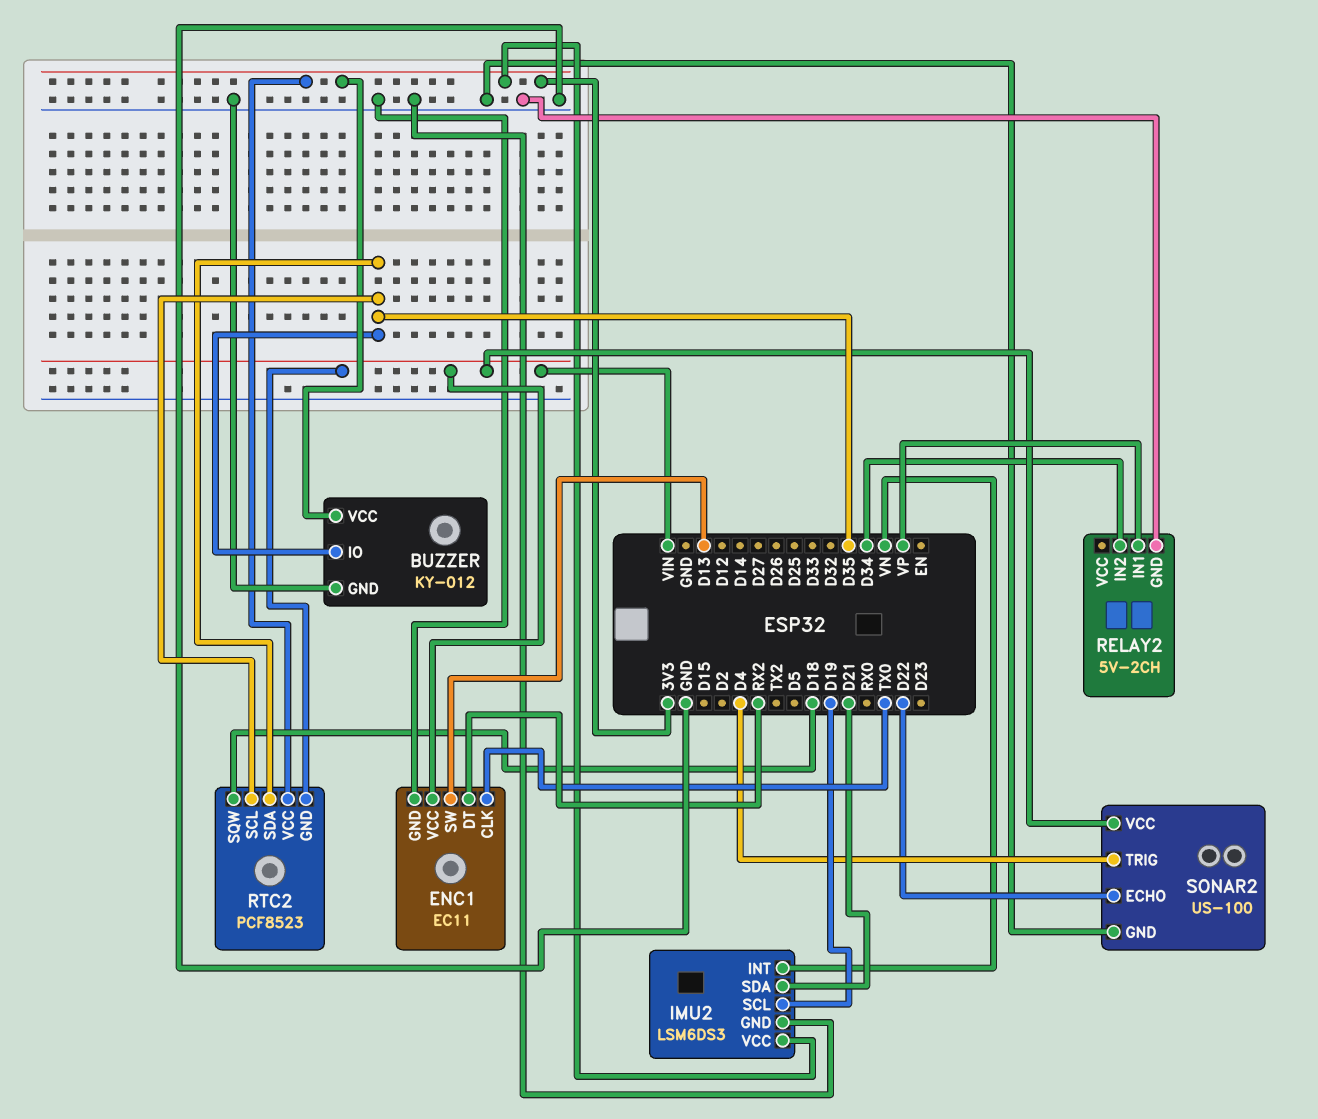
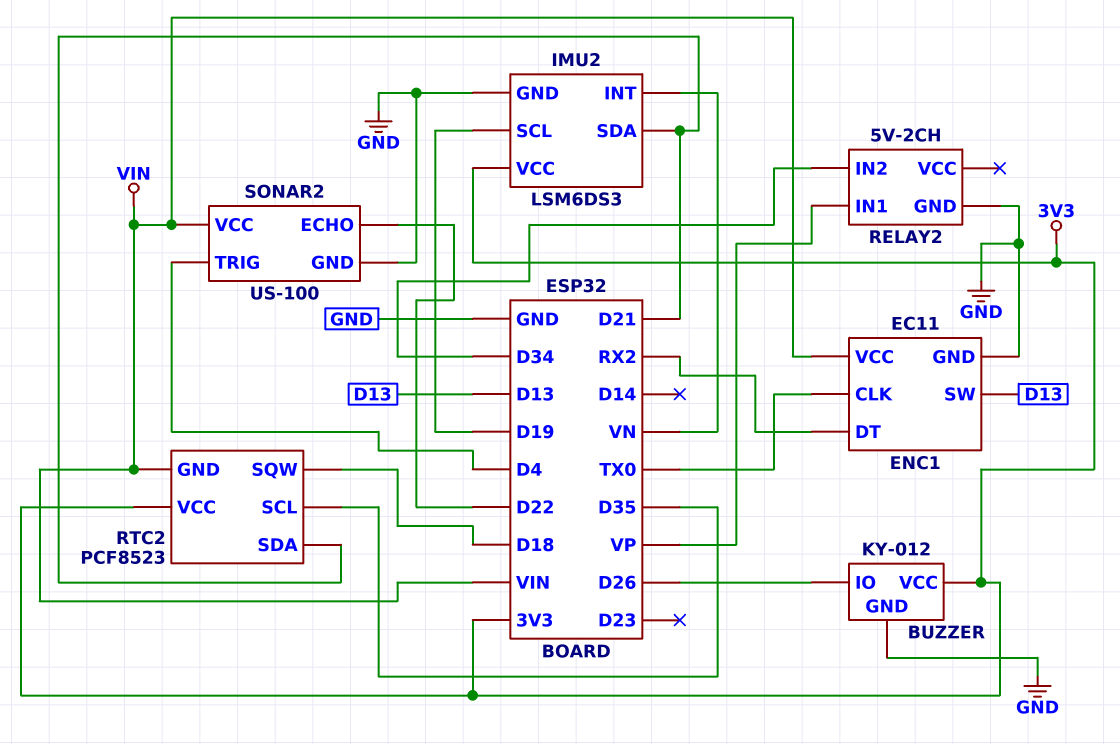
BUZZER pin IO: D35 -> D26
RTC2 pin SDA: D35 -> D21

